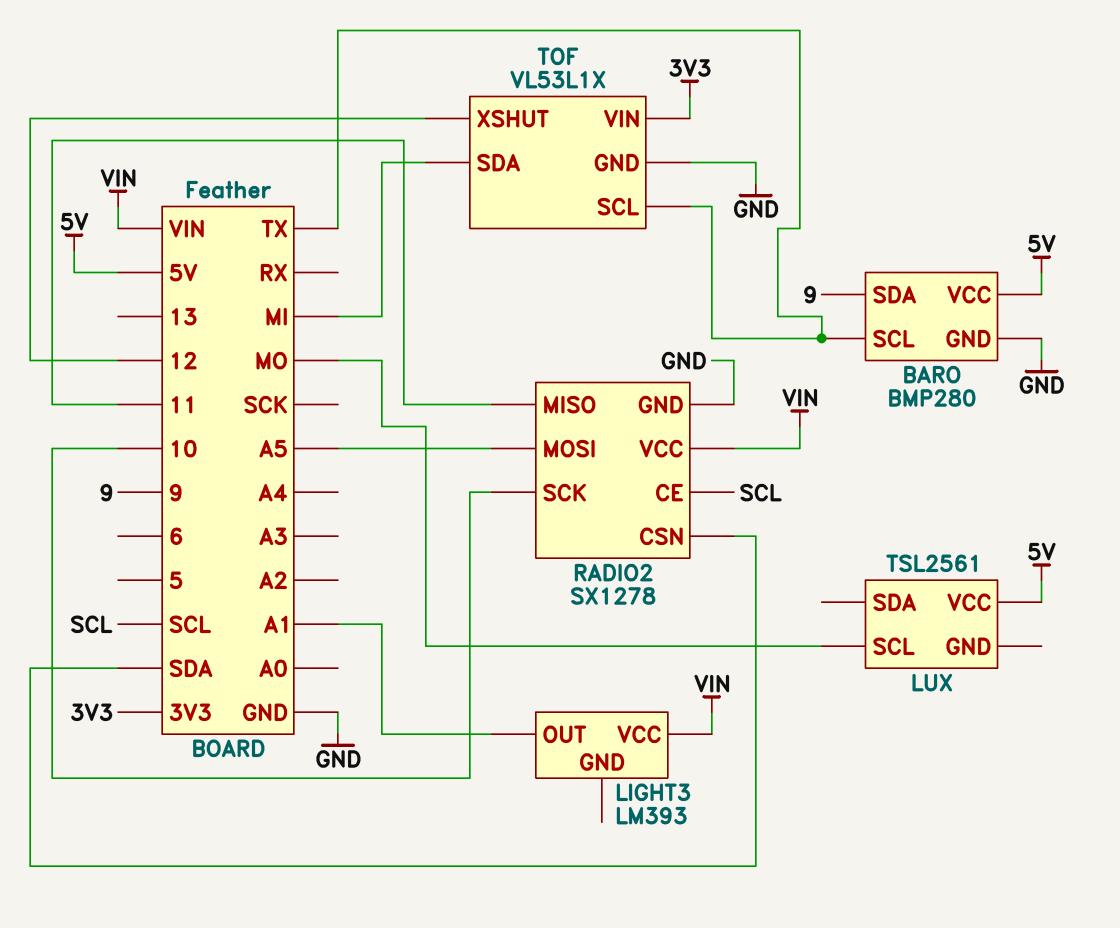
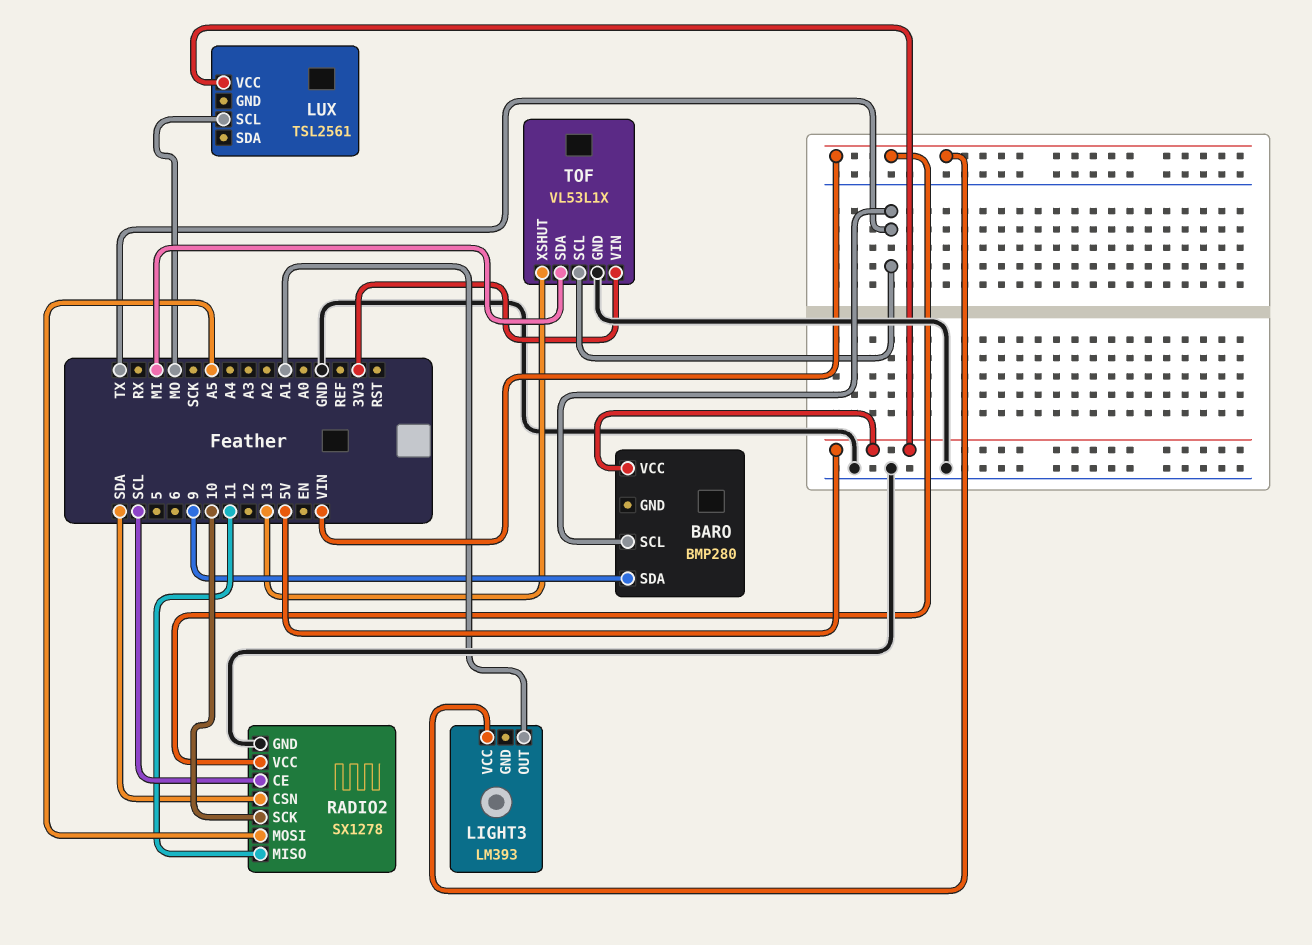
BARO pin GND: GND -> none
TOF pin XSHUT: 12 -> 13

